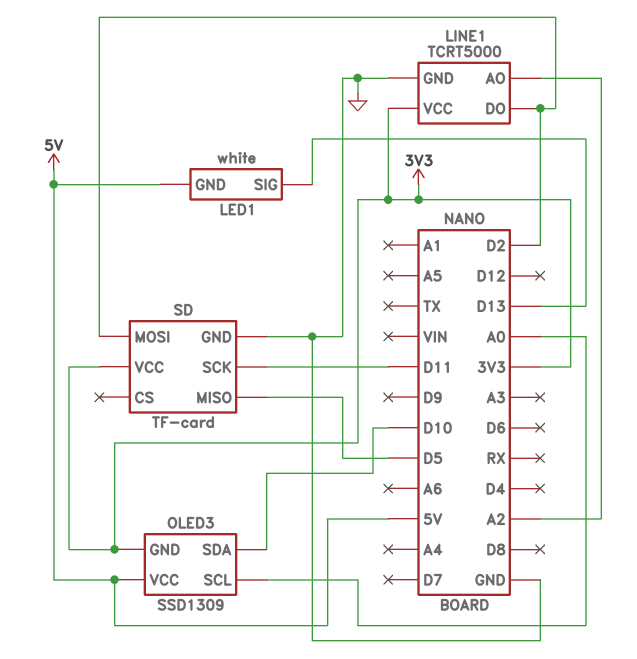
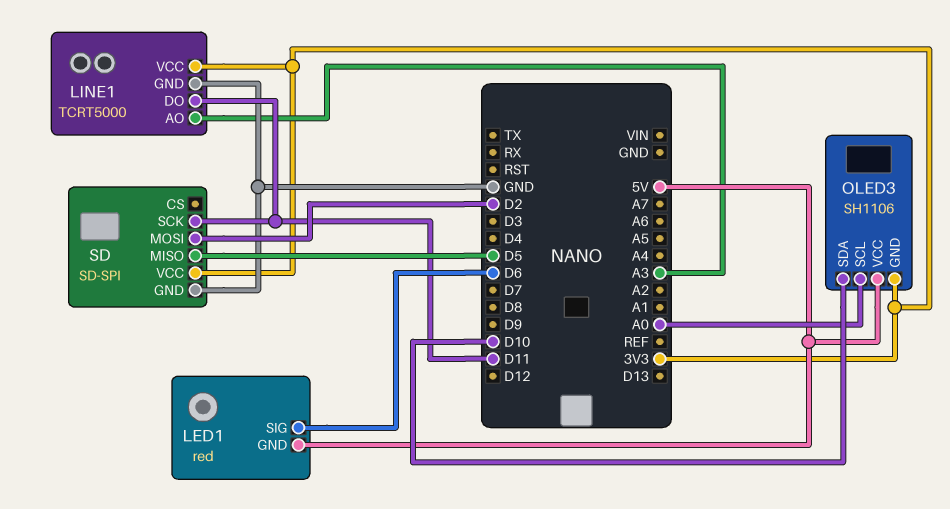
LED1: white -> red
LED1 pin SIG: D13 -> D6
LINE1 pin AO: A2 -> A3
LINE1 pin DO: D2 -> D11
OLED3: SSD1309 -> SH1106
SD: TF-card -> SD-SPI

